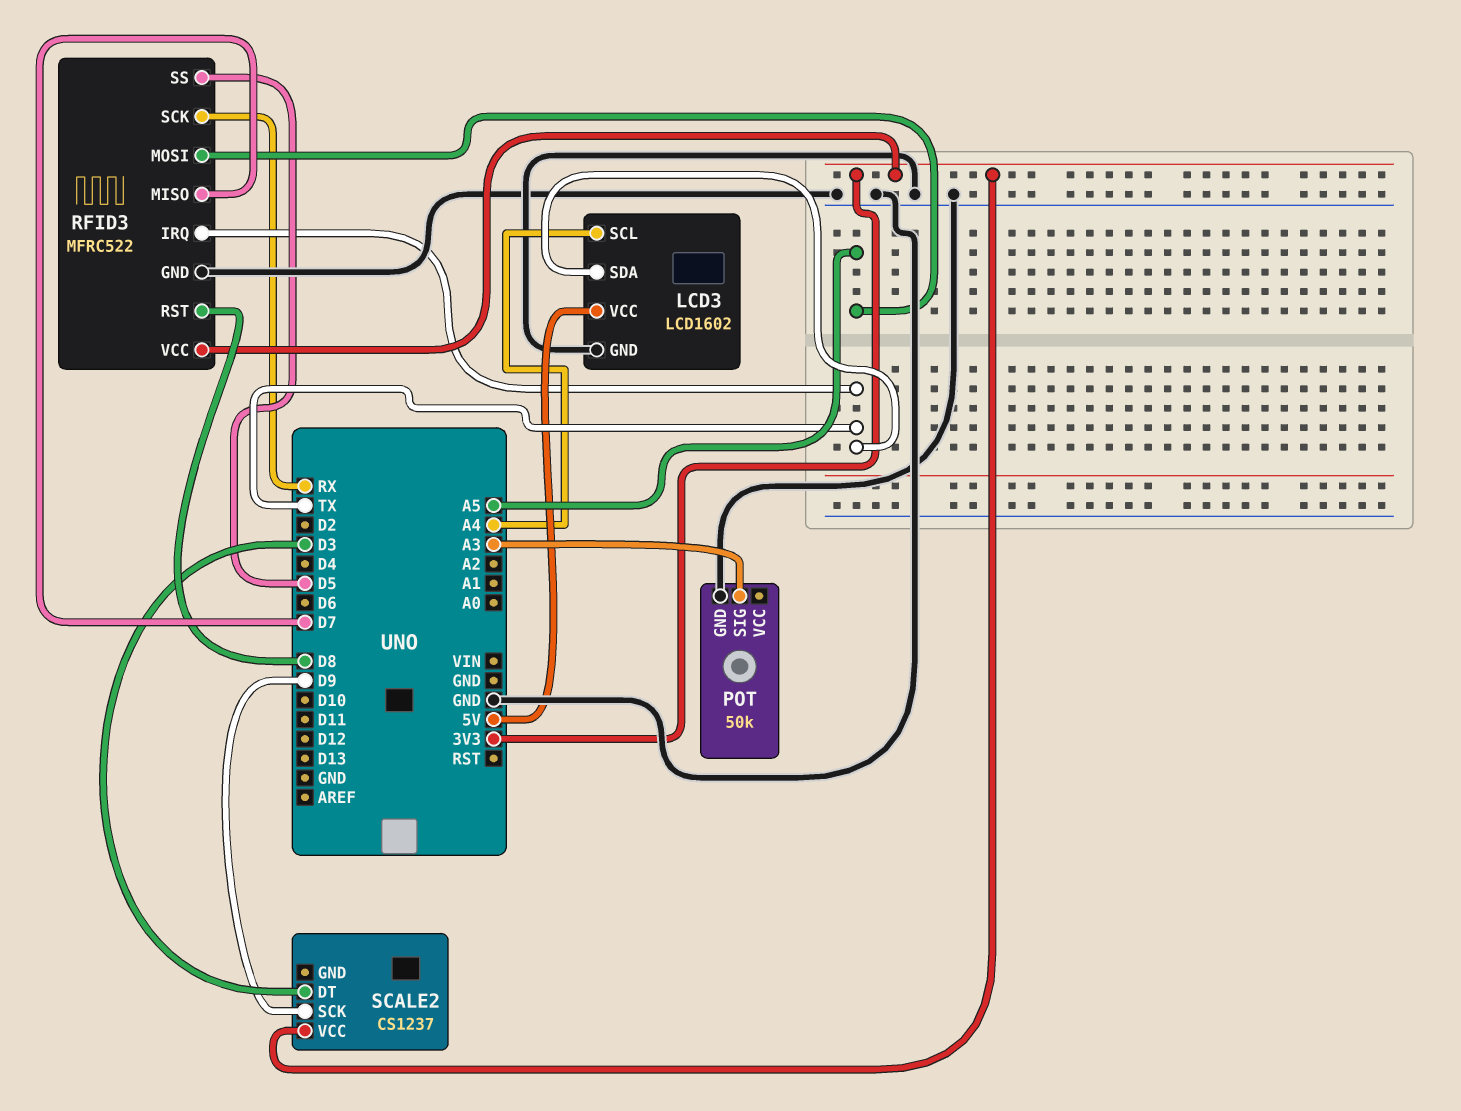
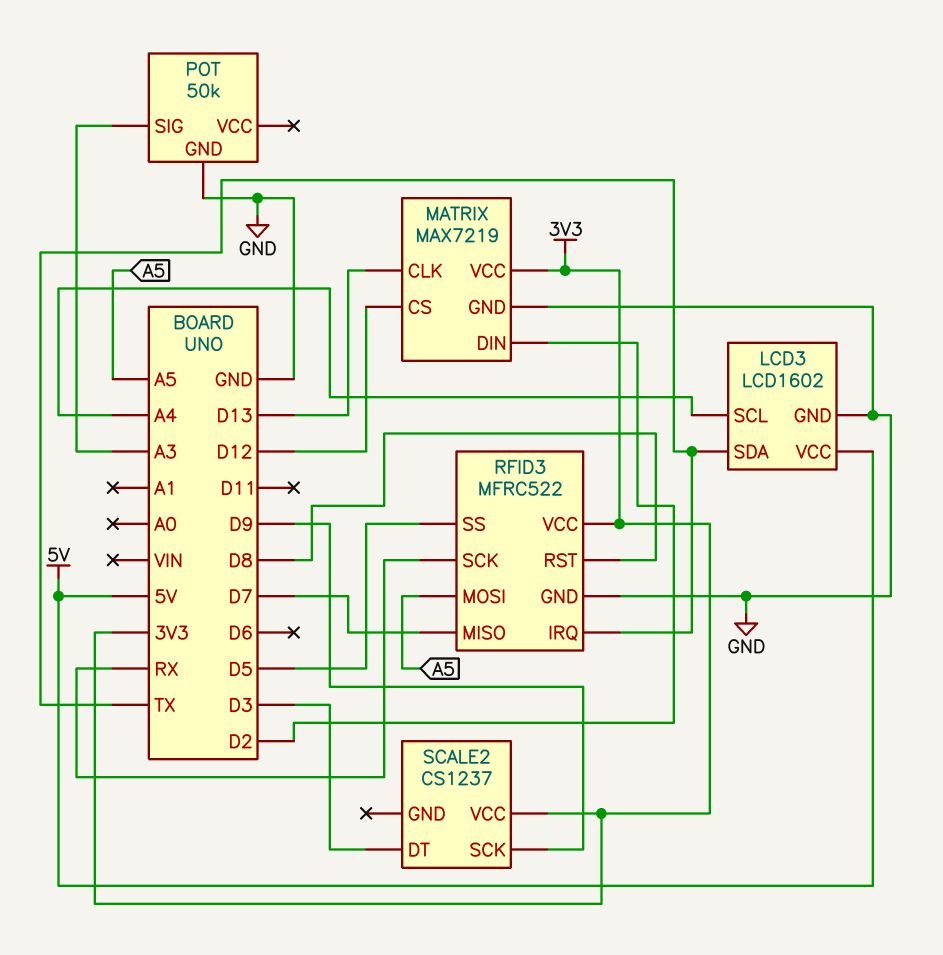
MATRIX: none -> MAX7219
MATRIX pin CLK: none -> D13
MATRIX pin CS: none -> D12
MATRIX pin DIN: none -> D2
MATRIX pin GND: none -> GND
MATRIX pin VCC: none -> 3V3

